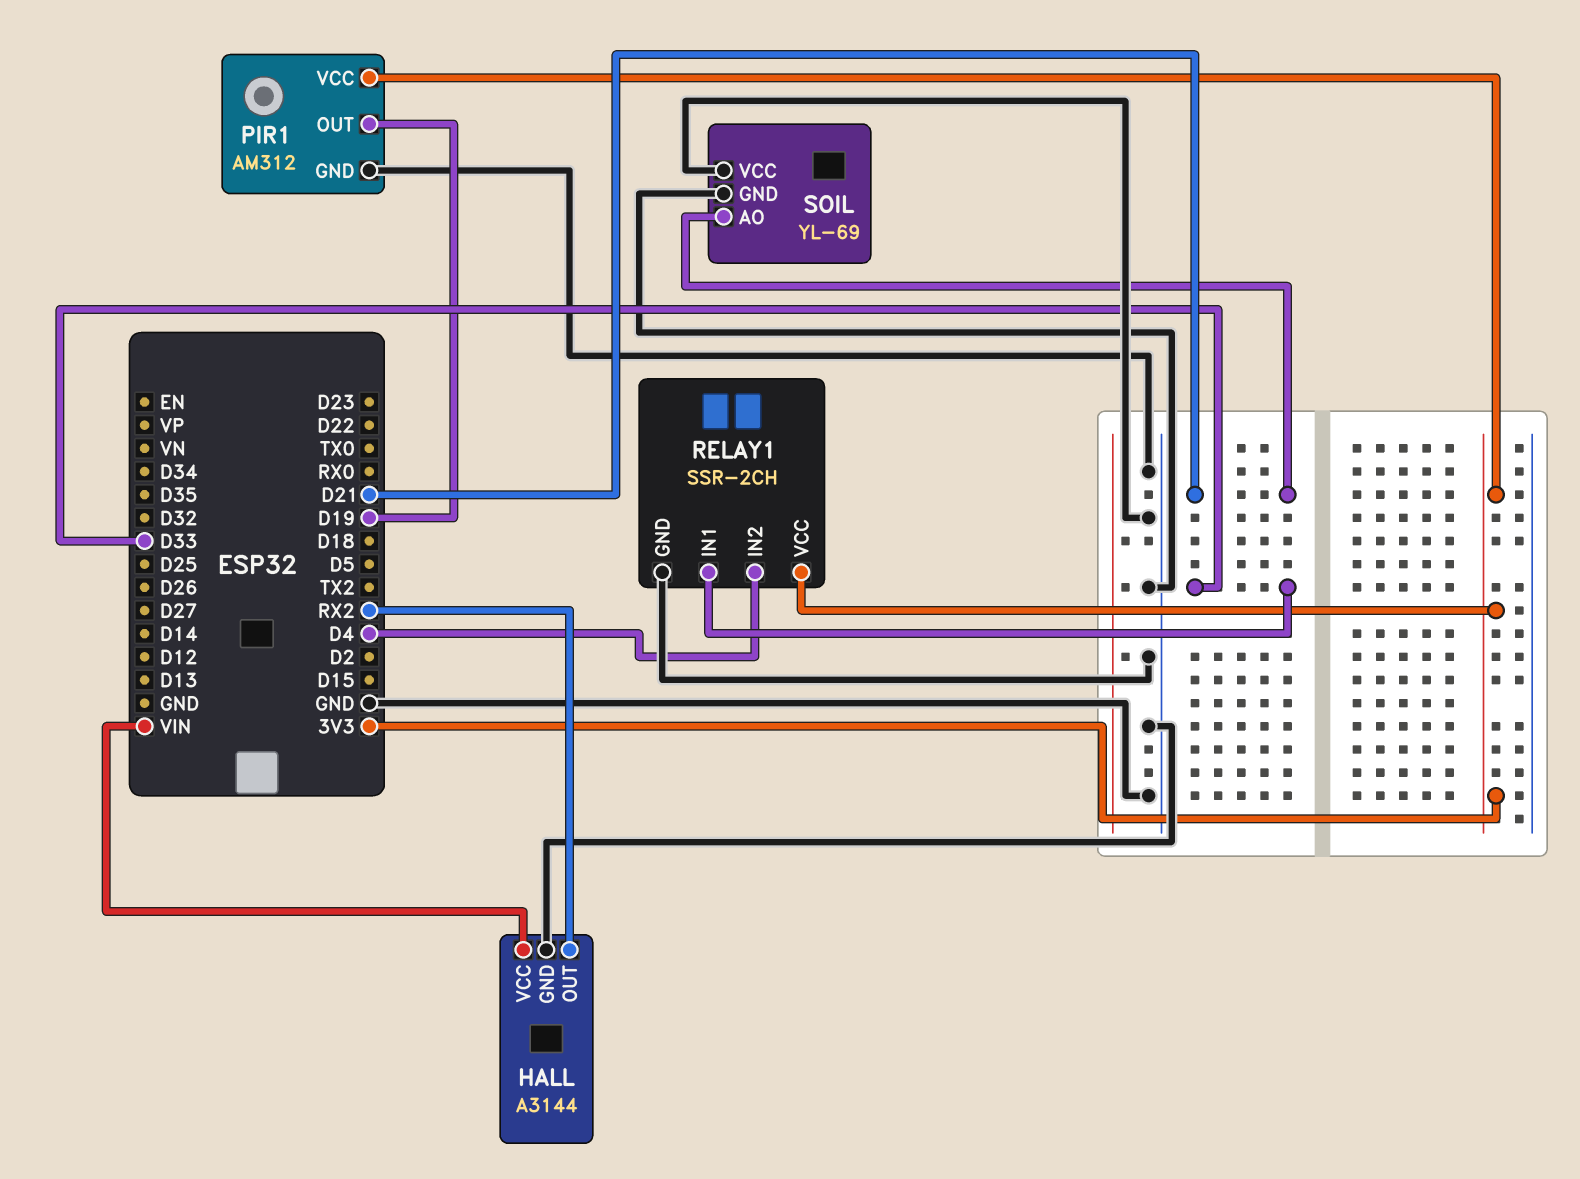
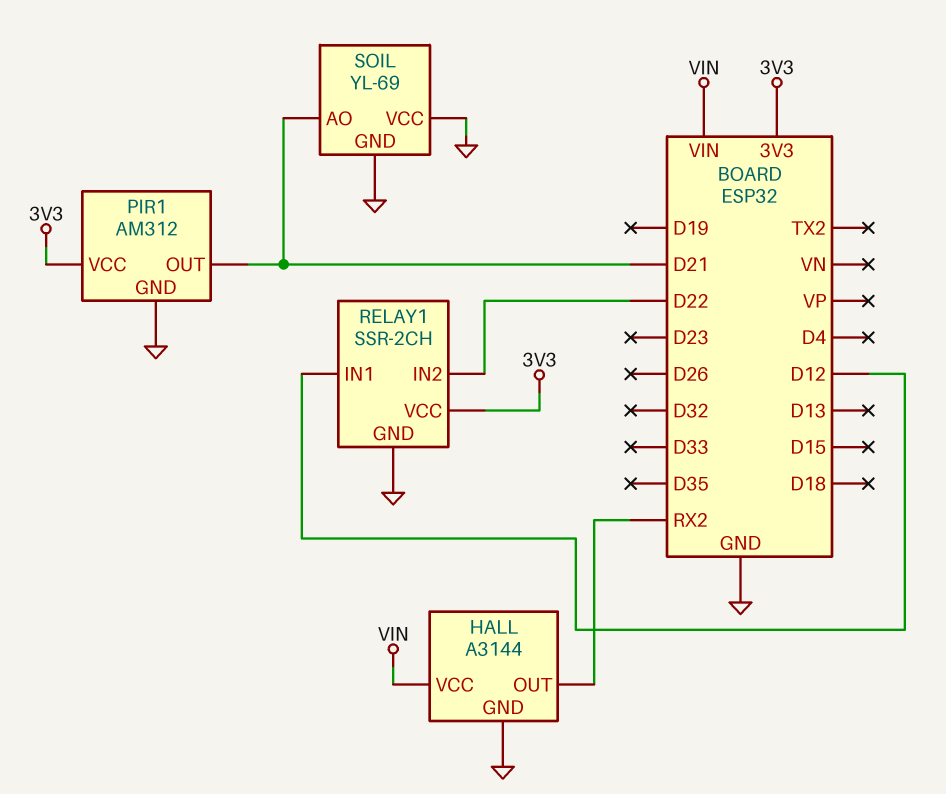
PIR1 pin OUT: D19 -> D21
RELAY1 pin IN1: D33 -> D12
RELAY1 pin IN2: D4 -> D22

